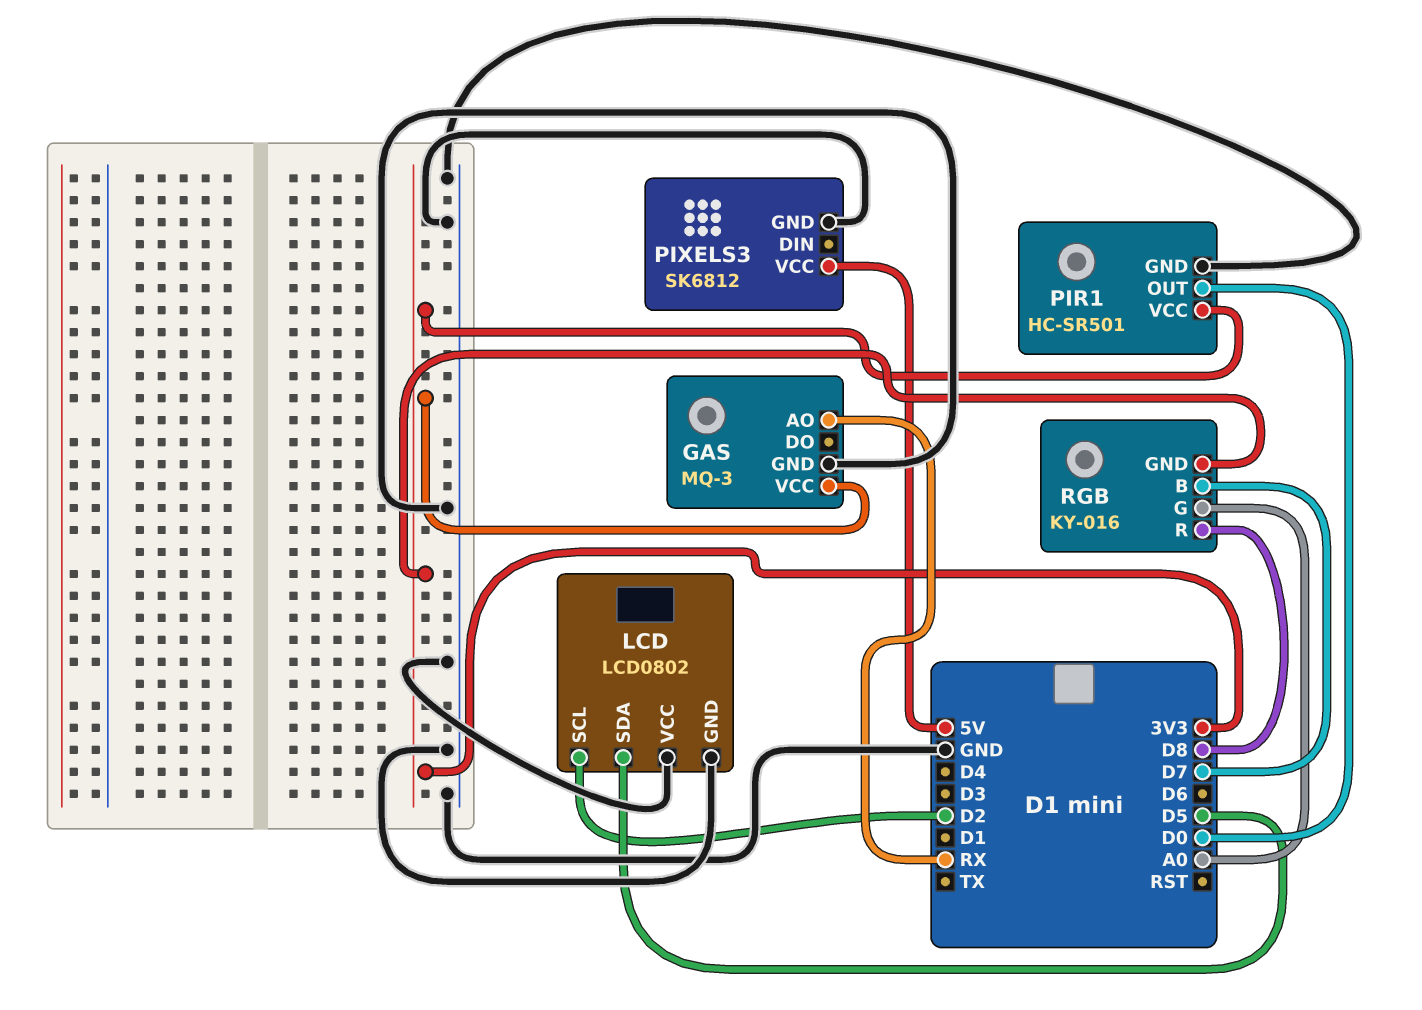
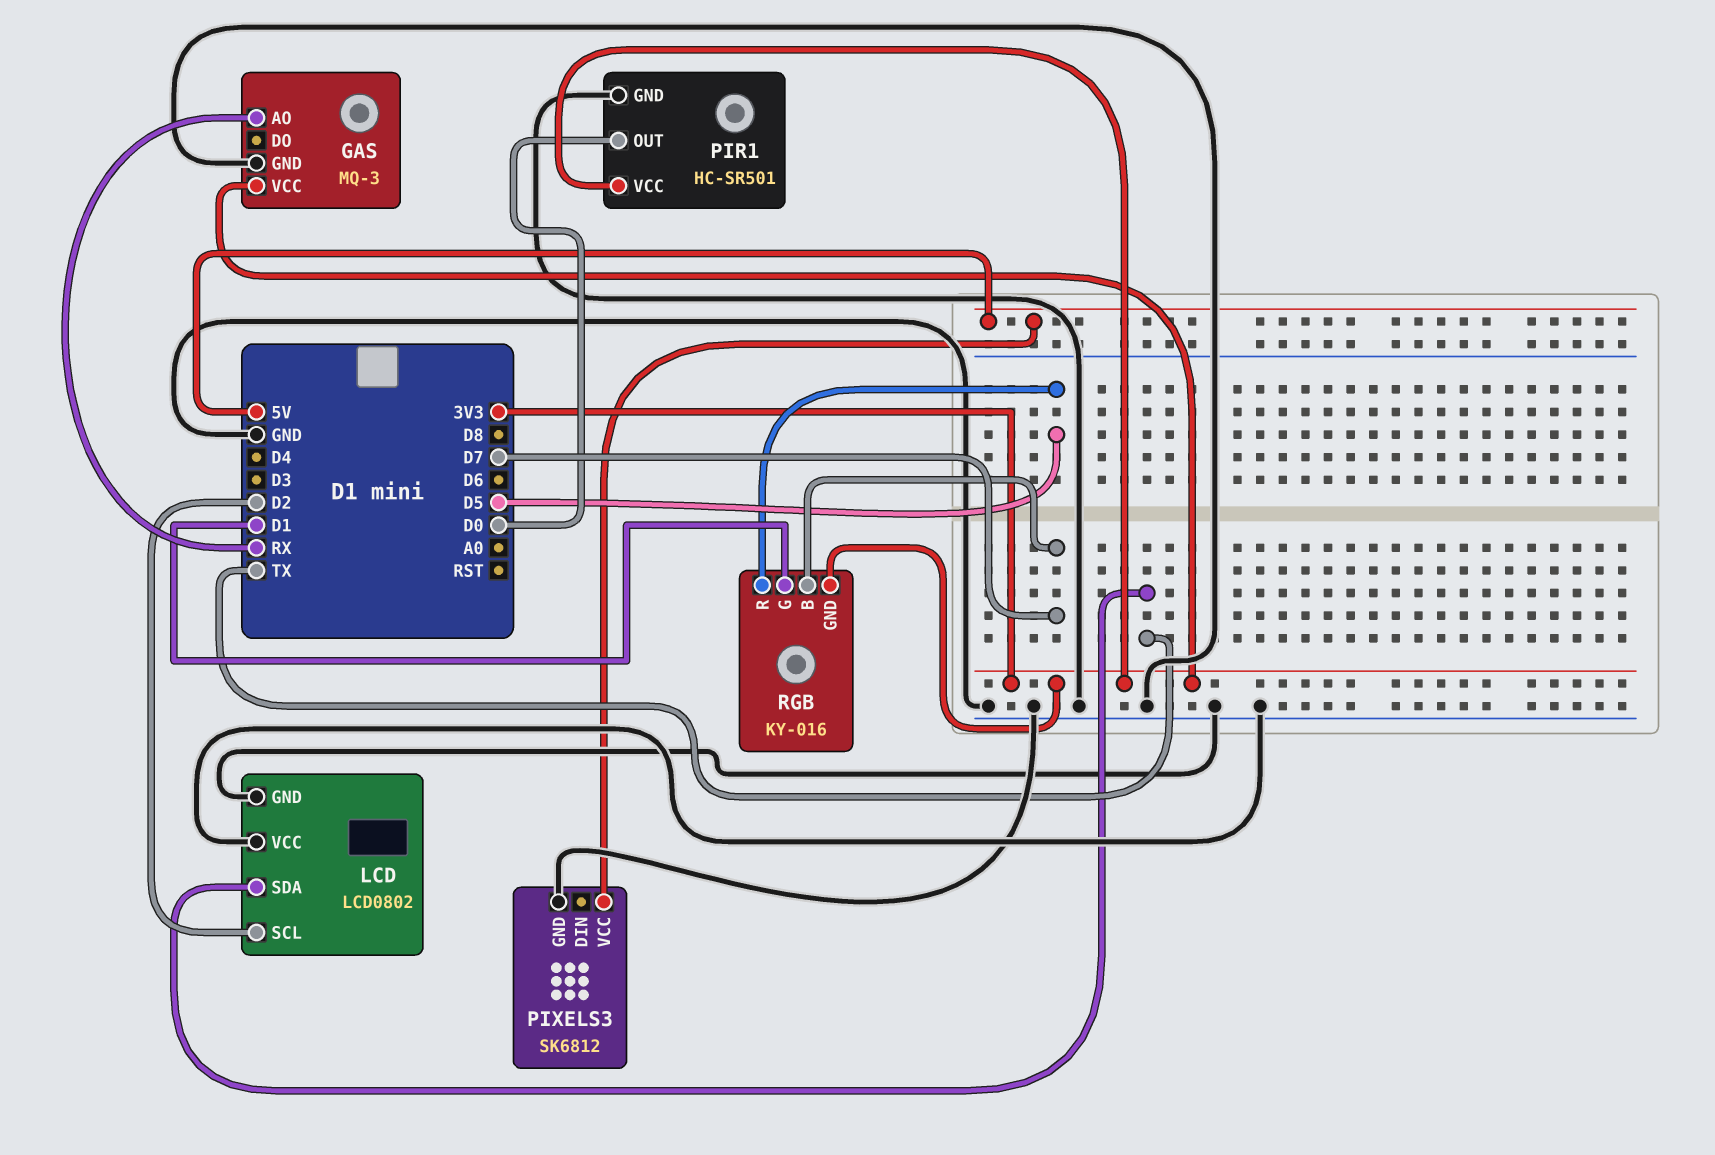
LCD pin SDA: D5 -> TX
RGB pin G: A0 -> D1
RGB pin R: D8 -> D5

